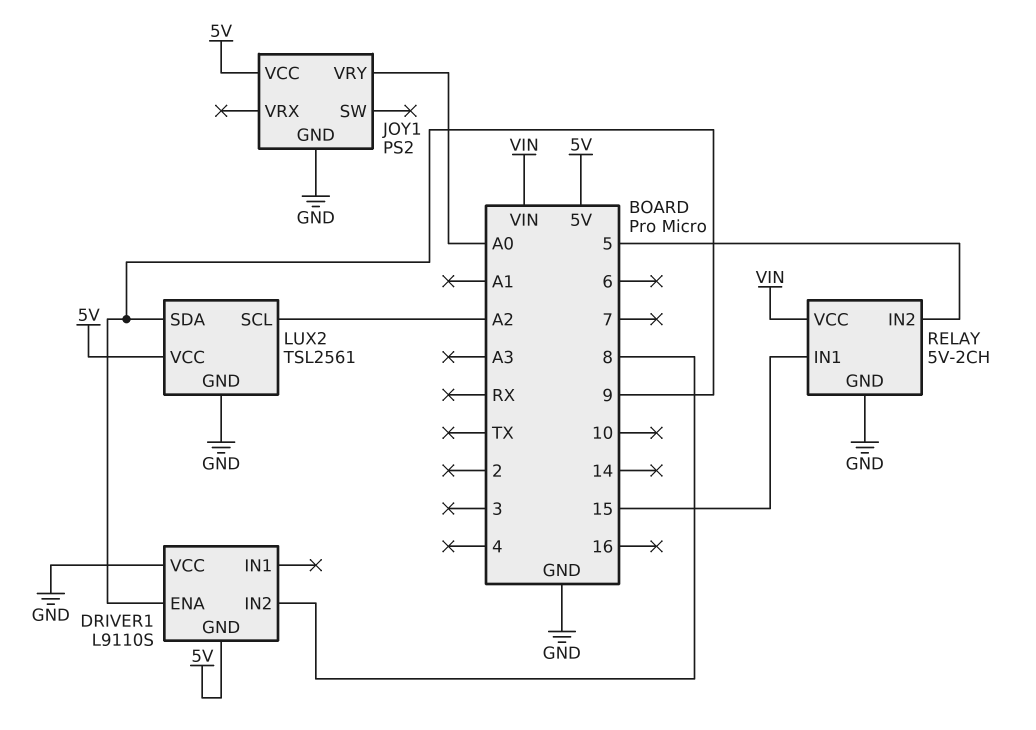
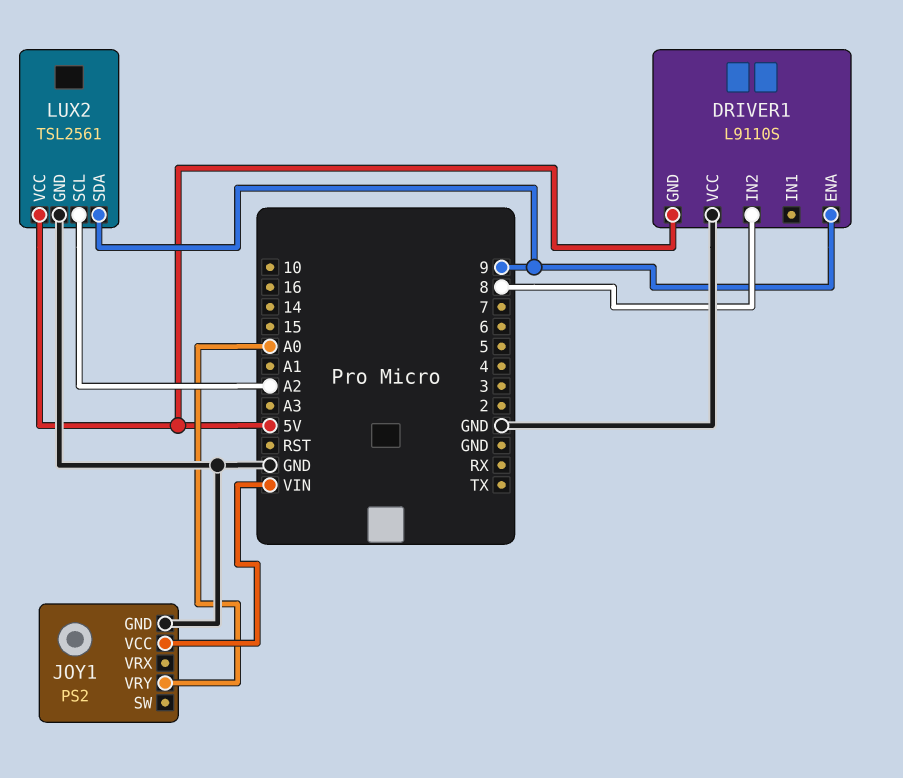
JOY1 pin VCC: 5V -> VIN
RELAY: 5V-2CH -> none
RELAY pin GND: GND -> none
RELAY pin IN1: 15 -> none
RELAY pin IN2: 5 -> none
RELAY pin VCC: VIN -> none

